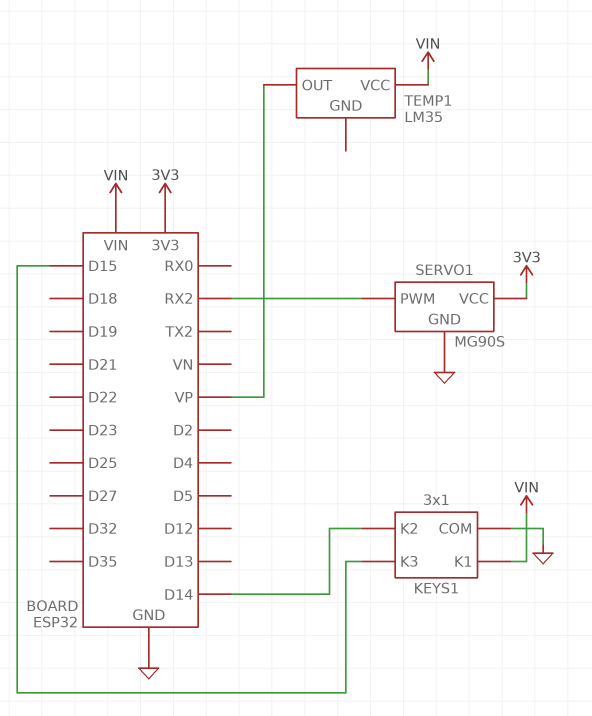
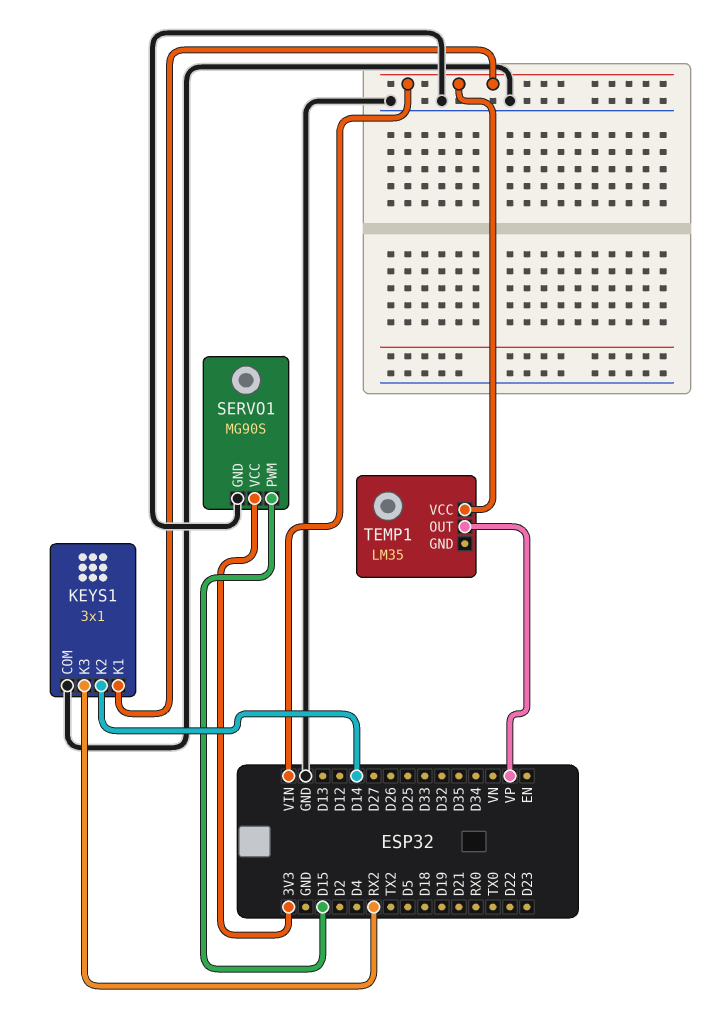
KEYS1 pin K3: D15 -> RX2
SERVO1 pin PWM: RX2 -> D15

